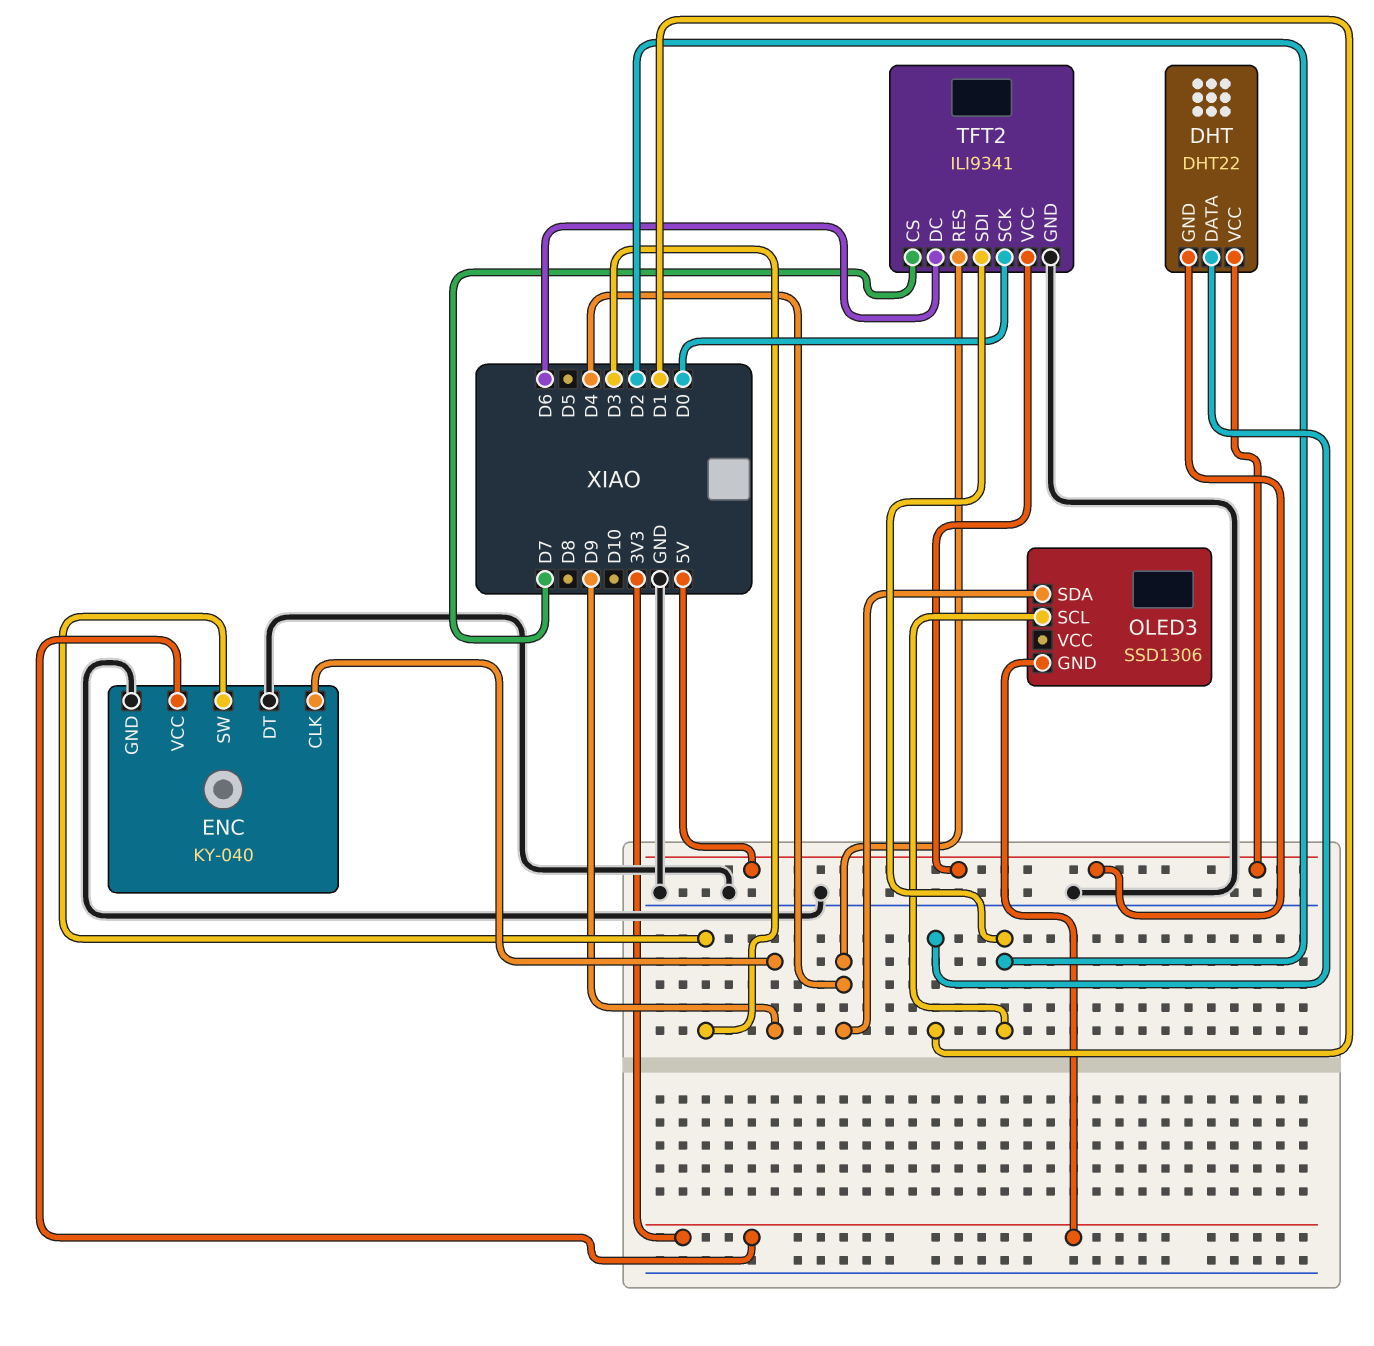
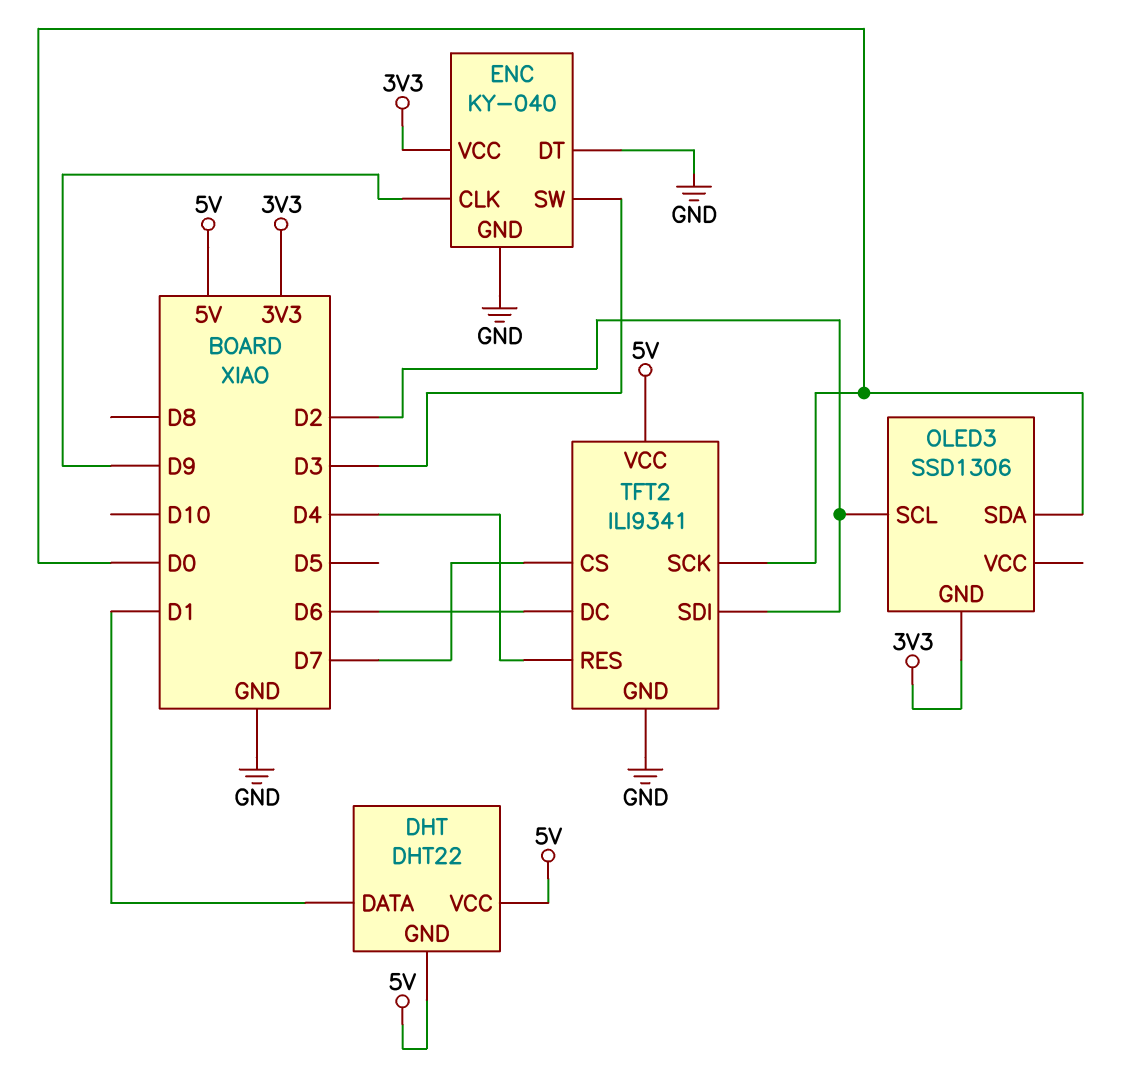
OLED3 pin SDA: D4 -> D0

